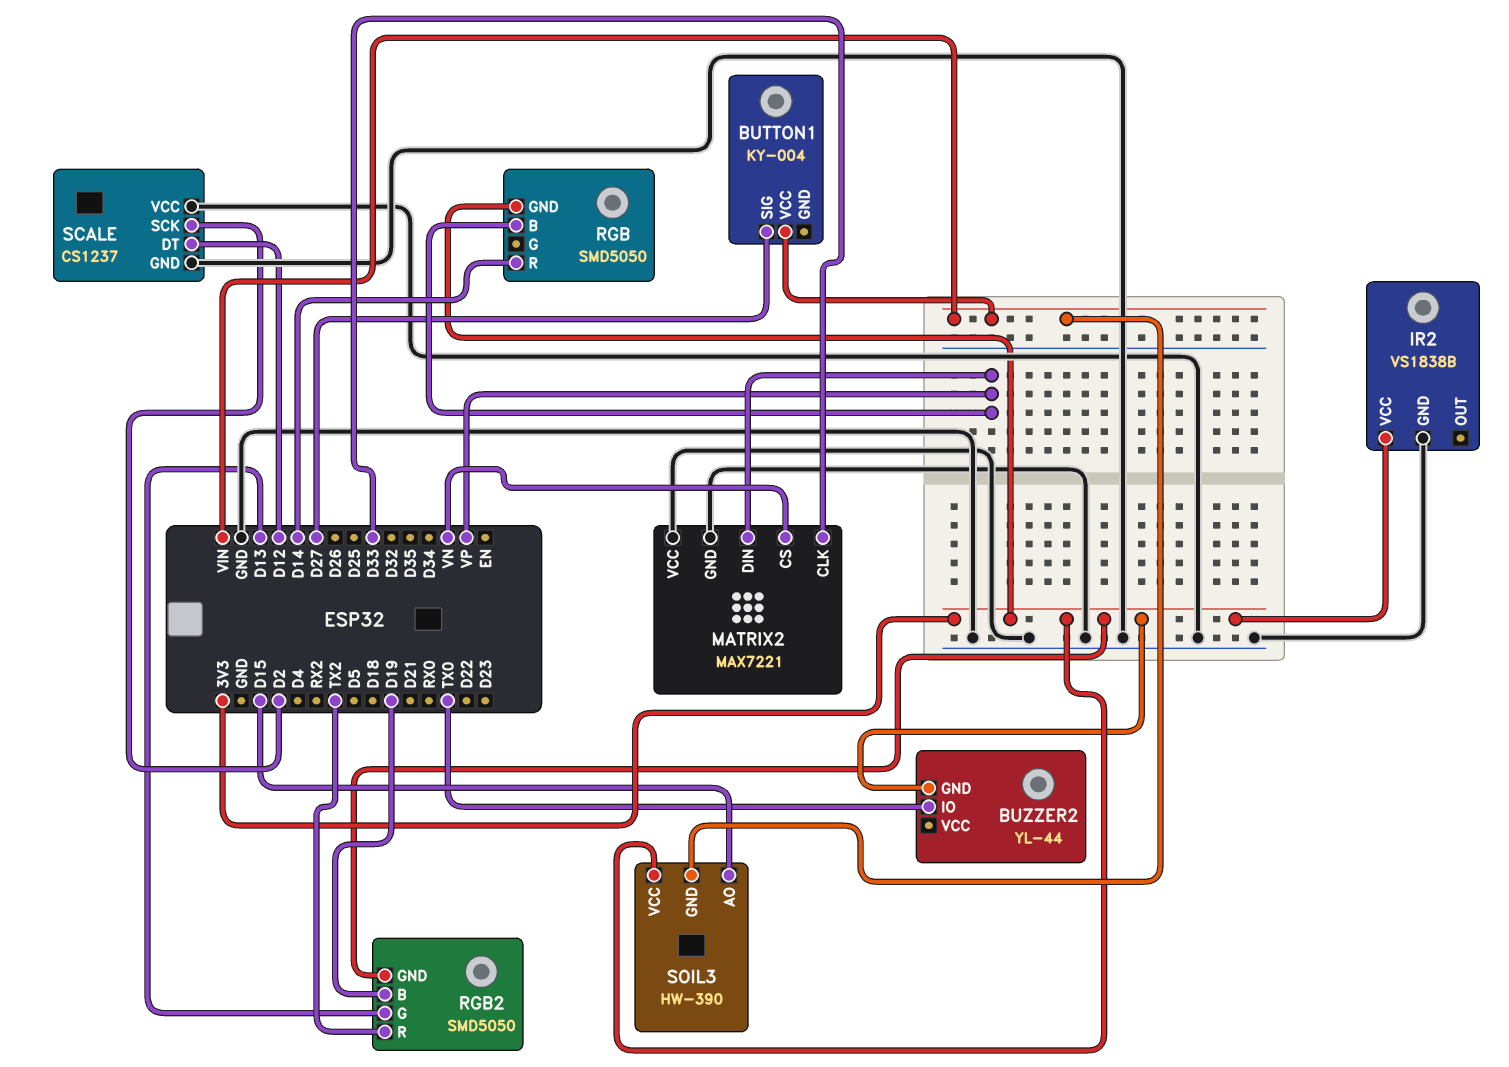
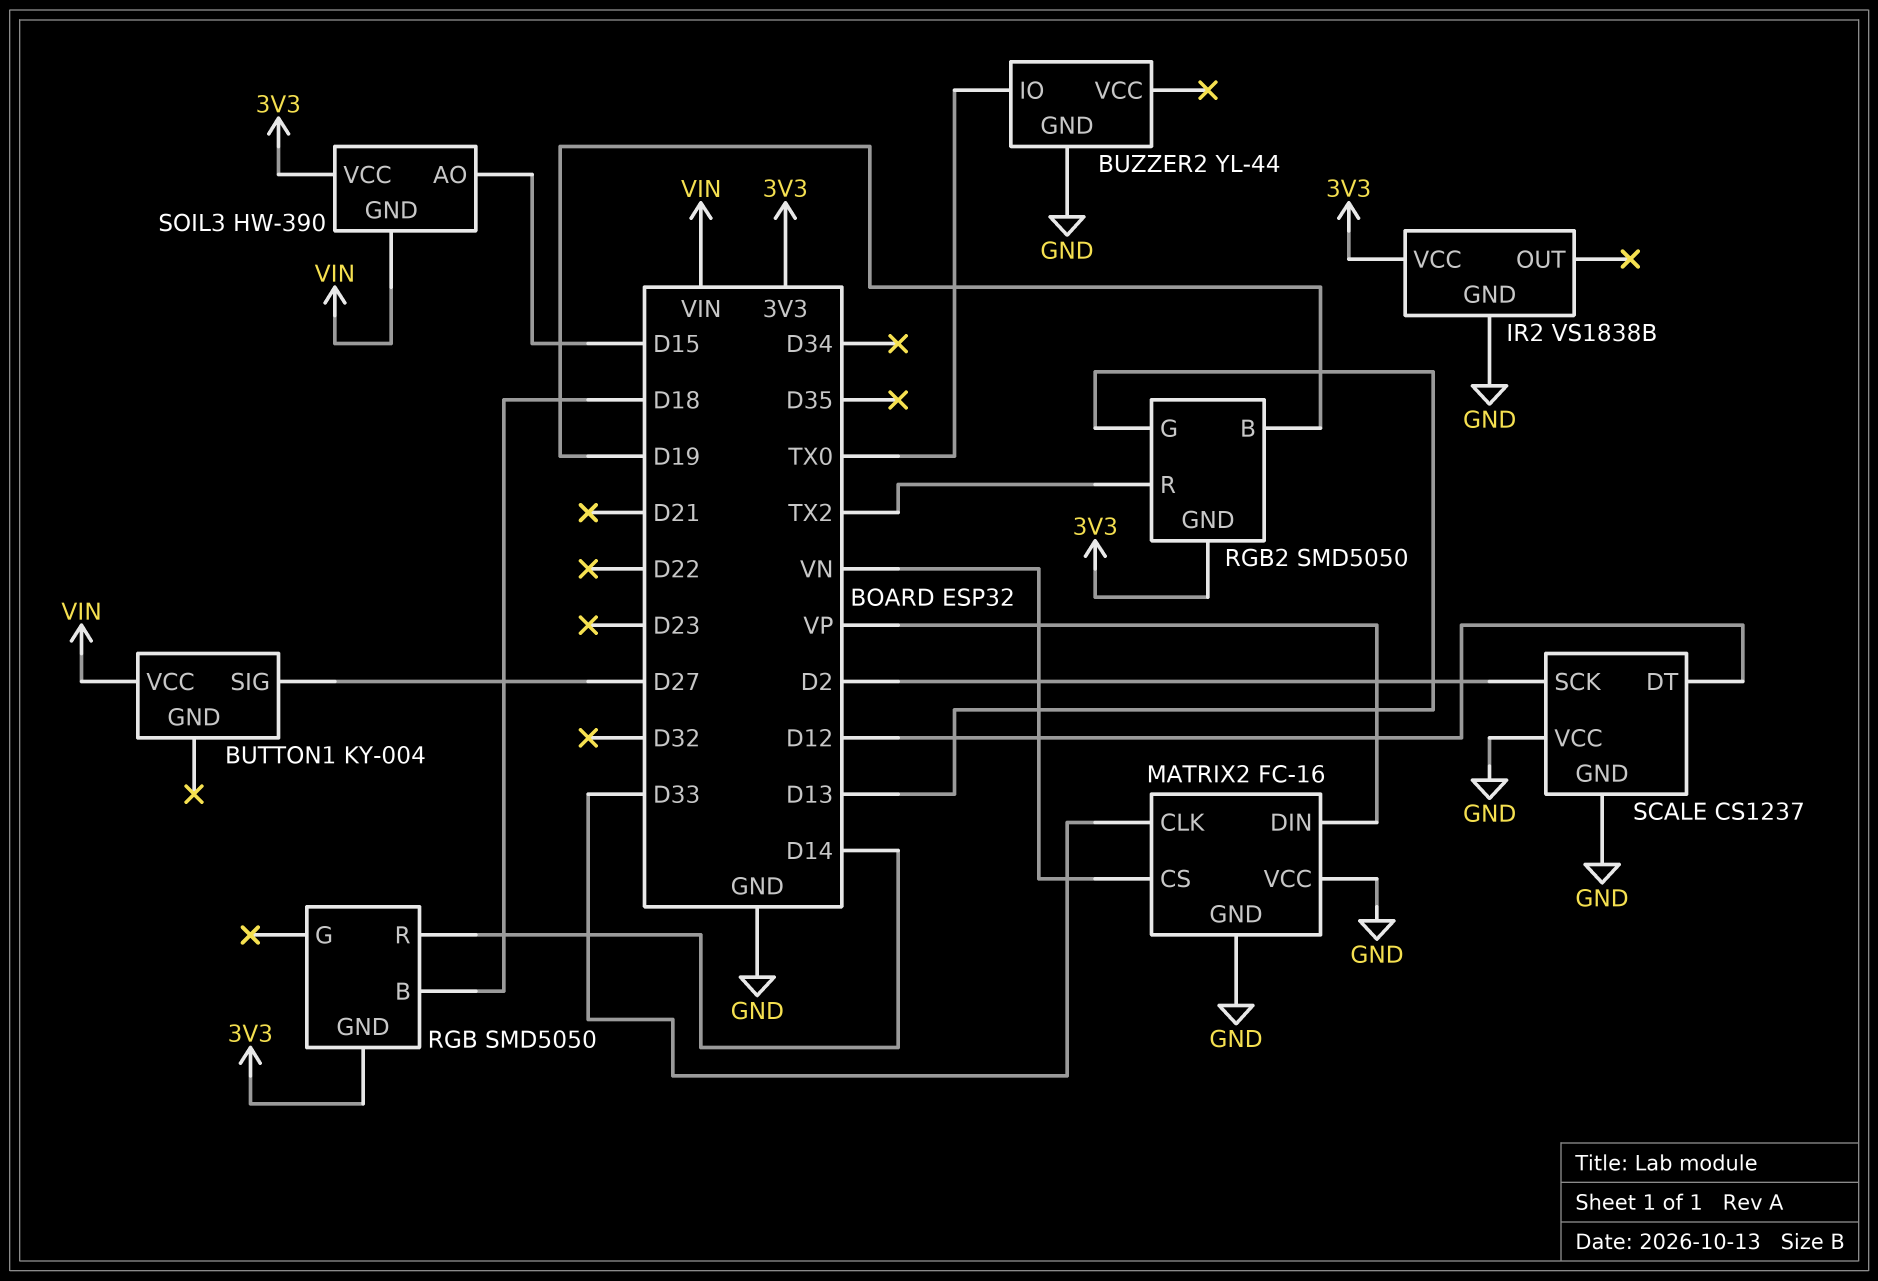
BUZZER2 pin GND: 3V3 -> GND
MATRIX2: MAX7221 -> FC-16
RGB pin B: VP -> D18

